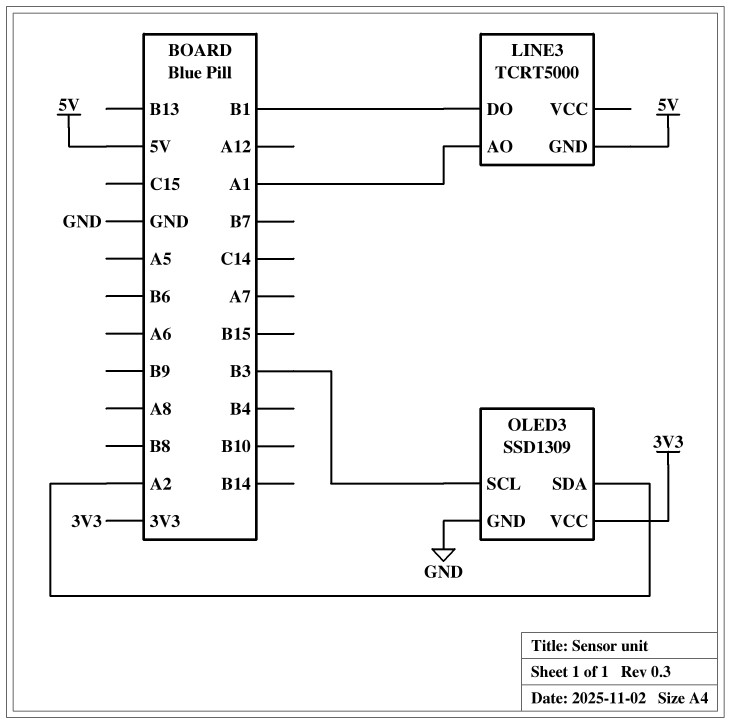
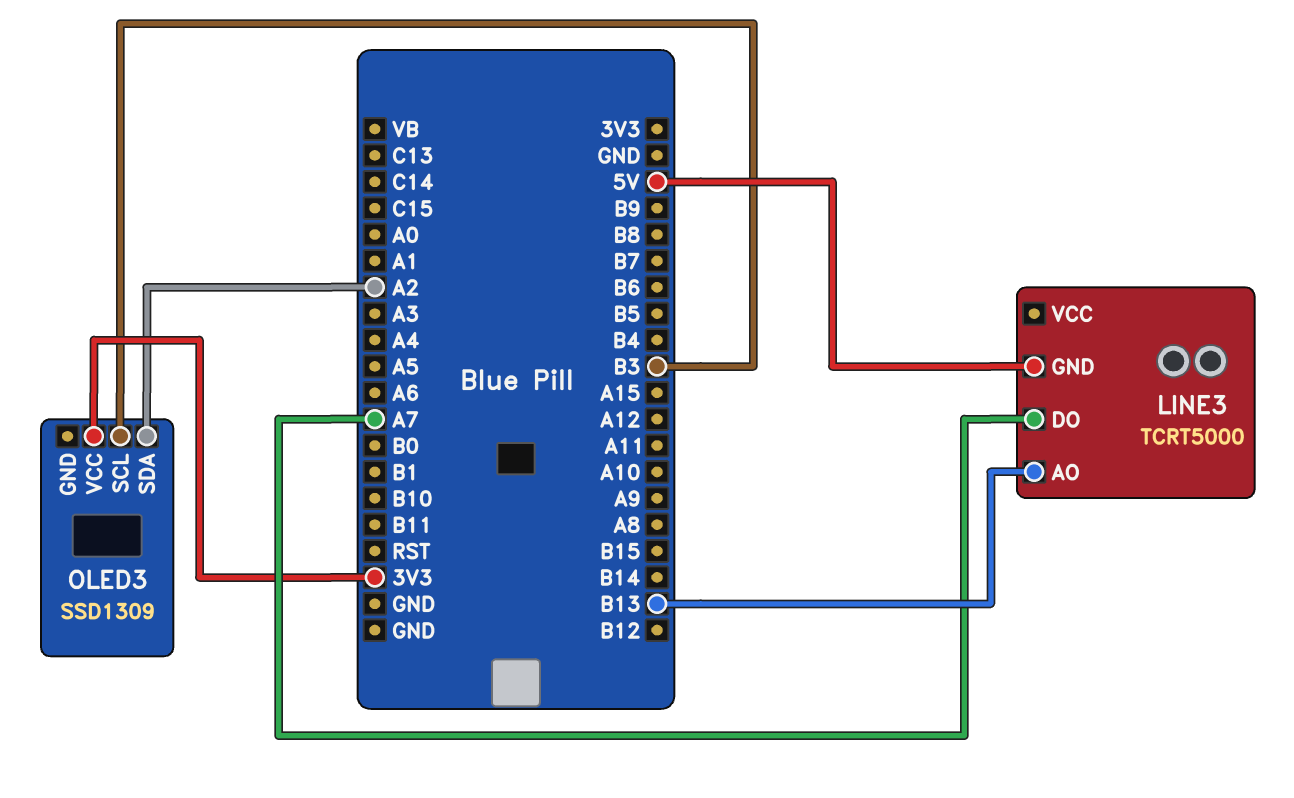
LINE3 pin AO: A1 -> B13
LINE3 pin DO: B1 -> A7
OLED3 pin GND: GND -> none

